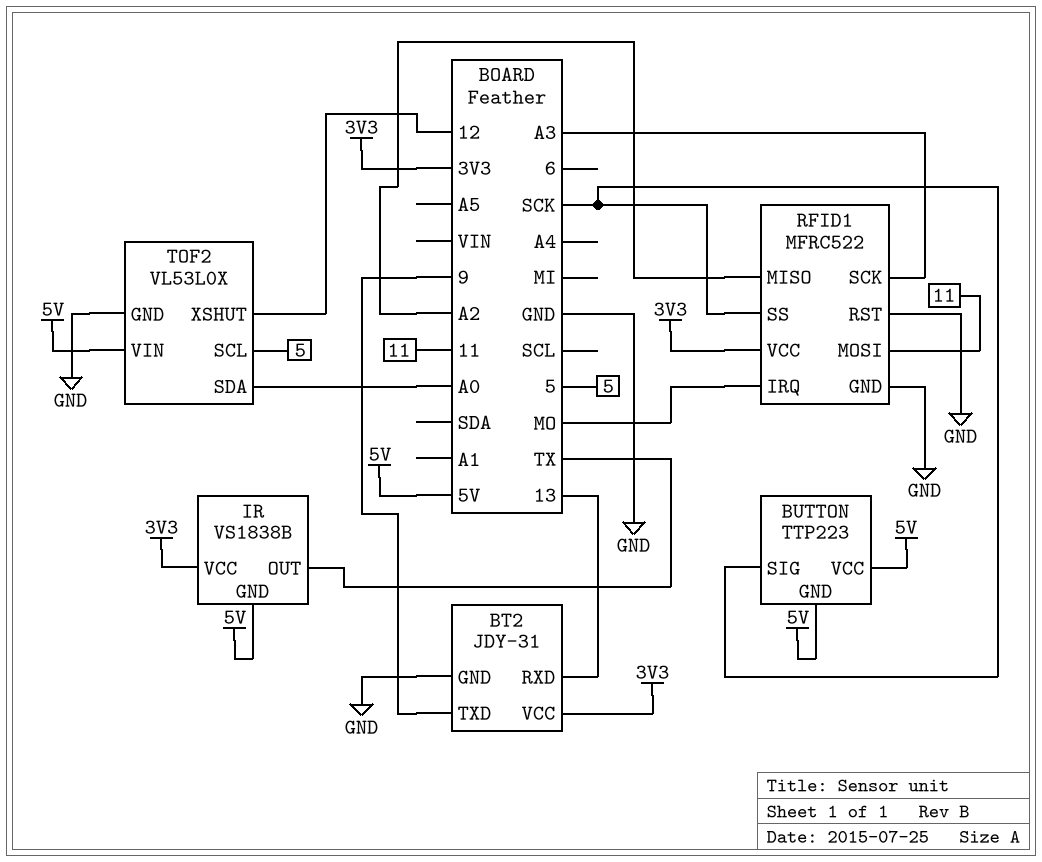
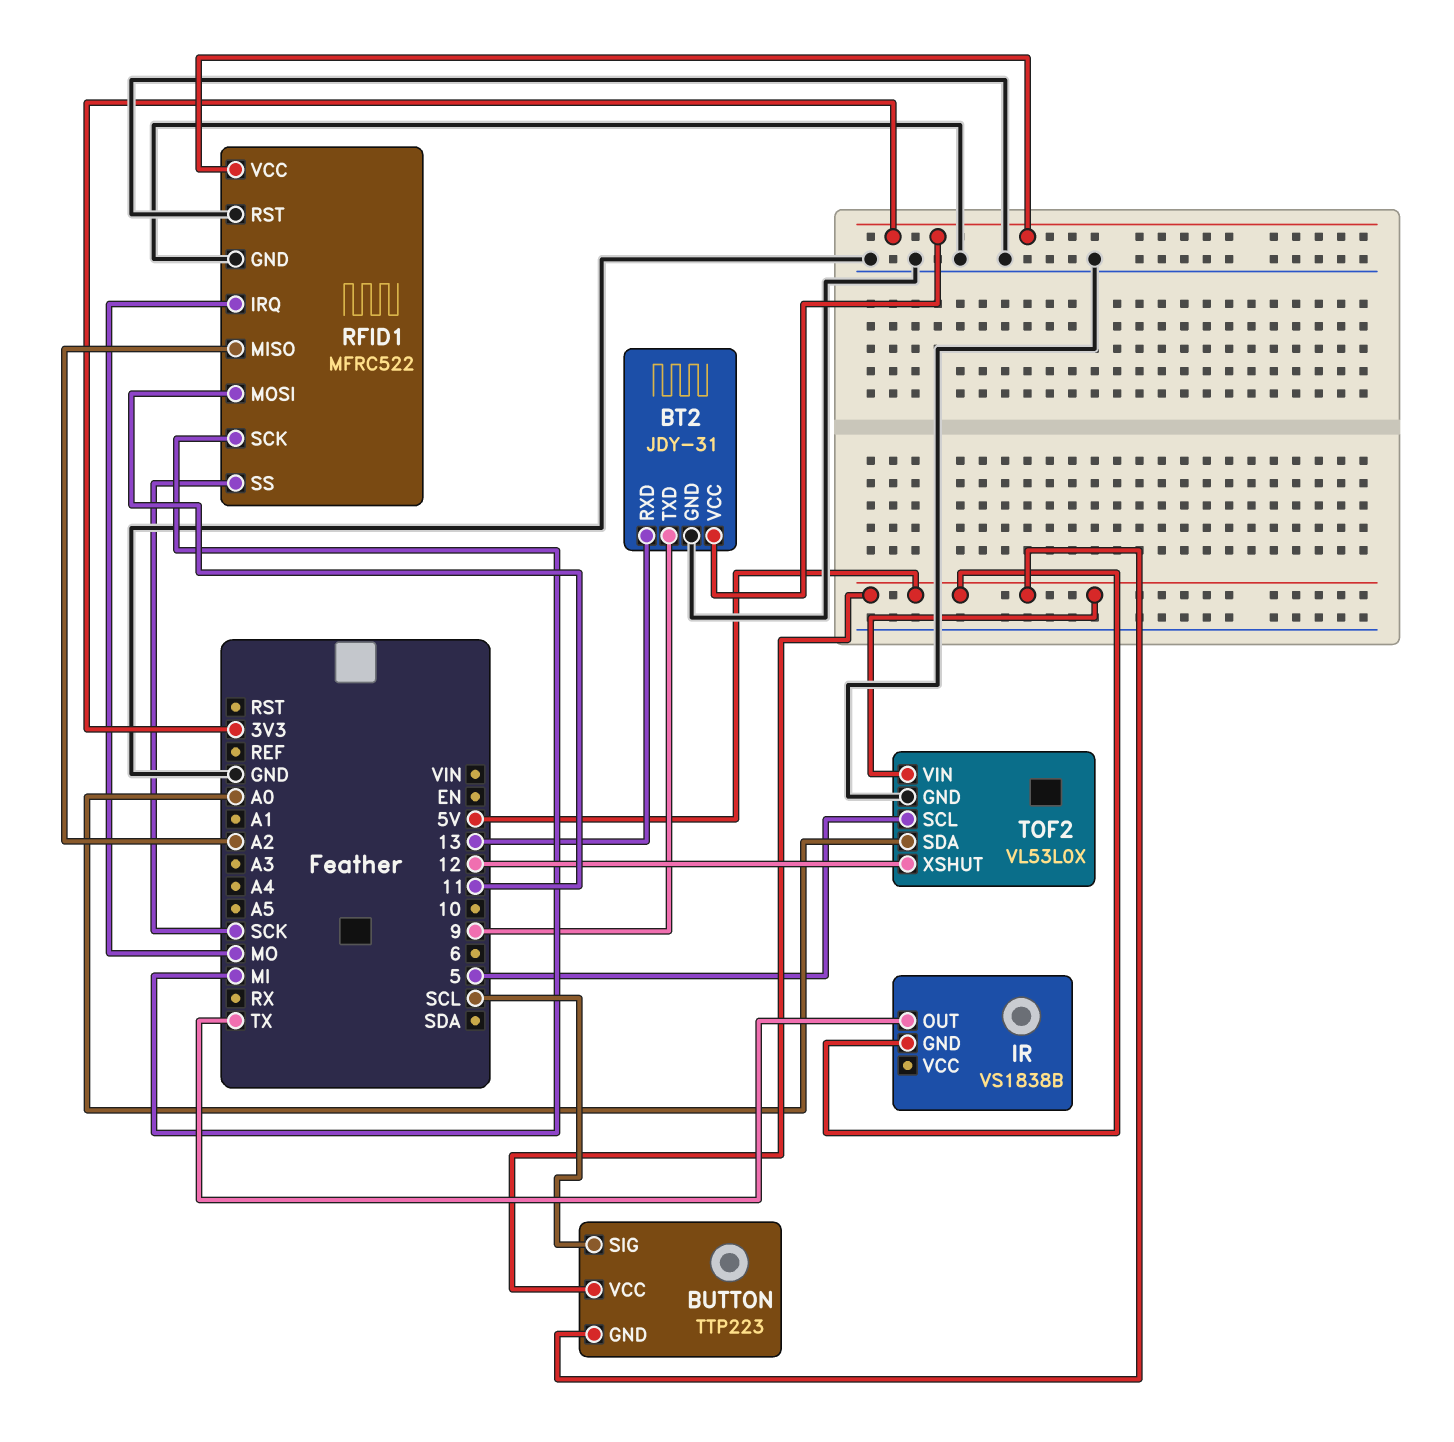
BUTTON pin SIG: SCK -> SCL
IR pin VCC: 3V3 -> none
RFID1 pin SCK: A3 -> MI

